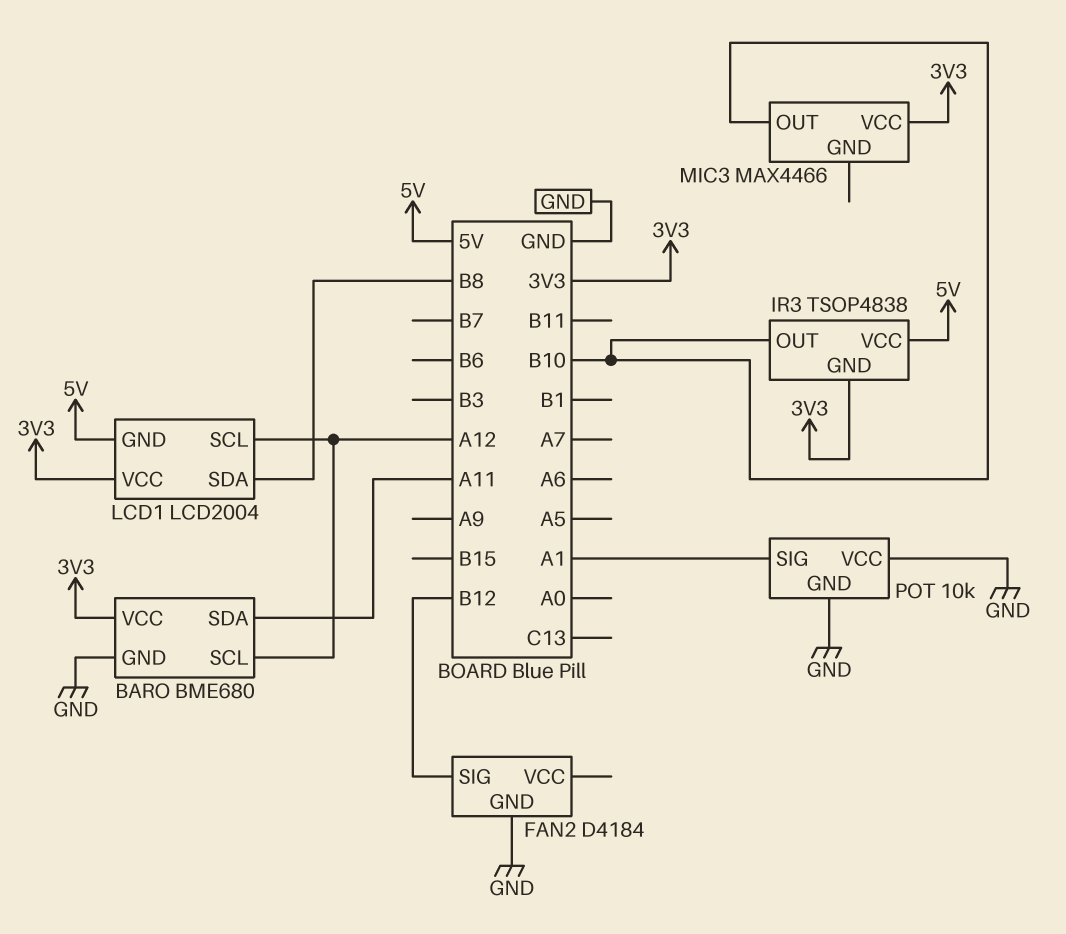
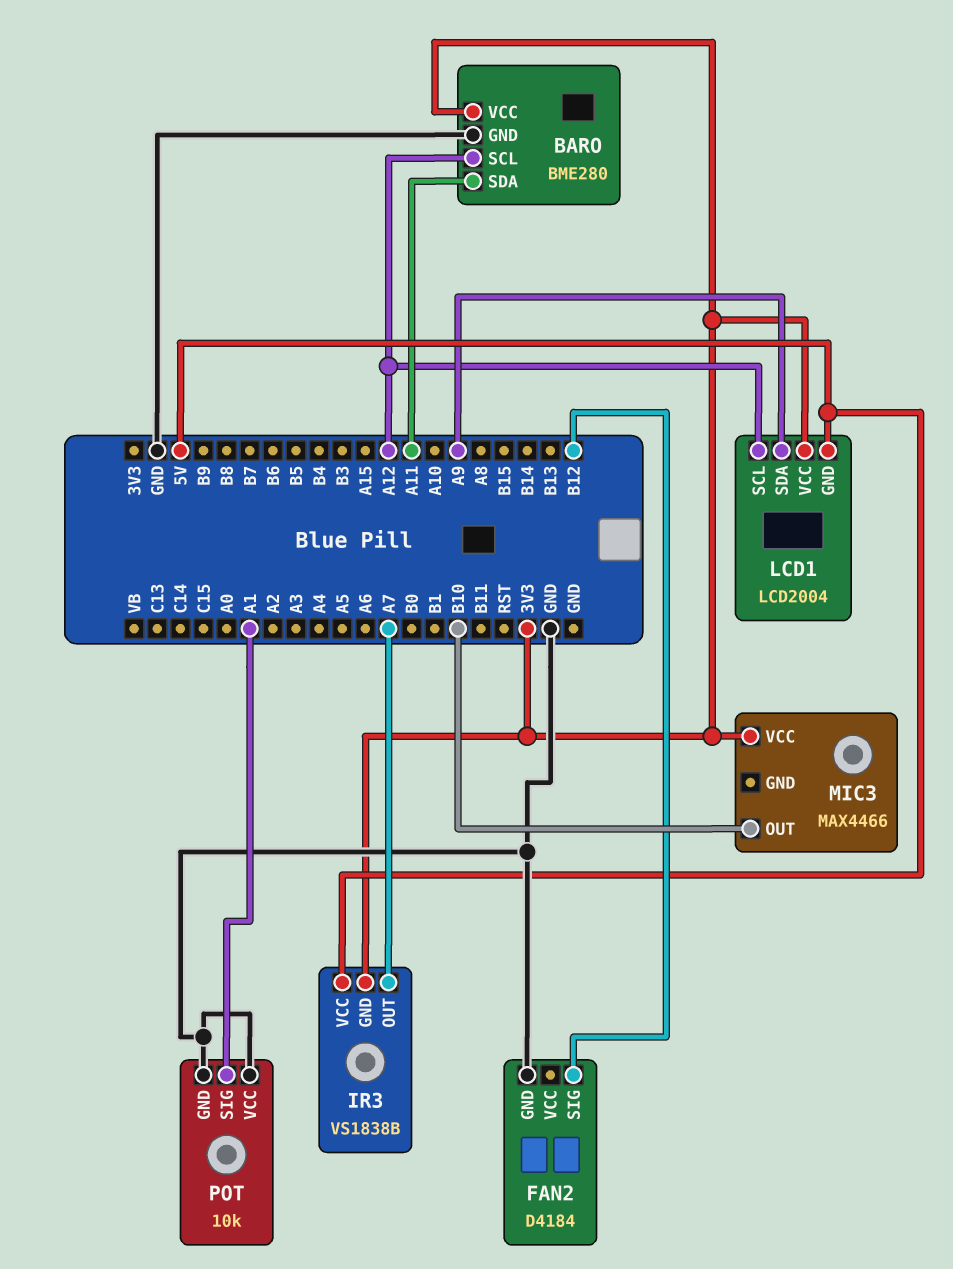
BARO: BME680 -> BME280
IR3: TSOP4838 -> VS1838B
IR3 pin OUT: B10 -> A7
LCD1 pin SDA: B8 -> A9

